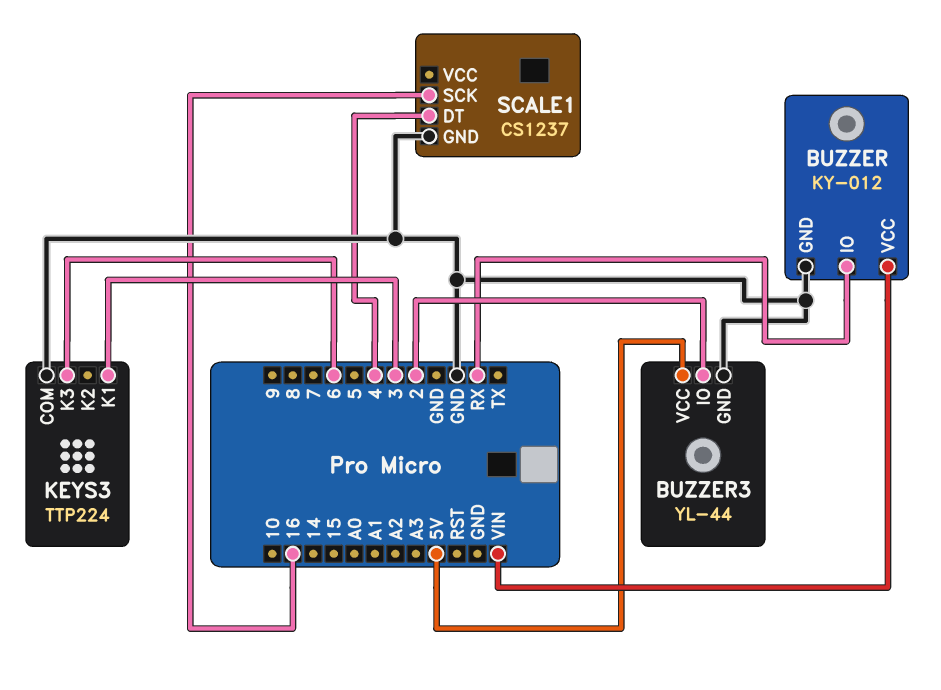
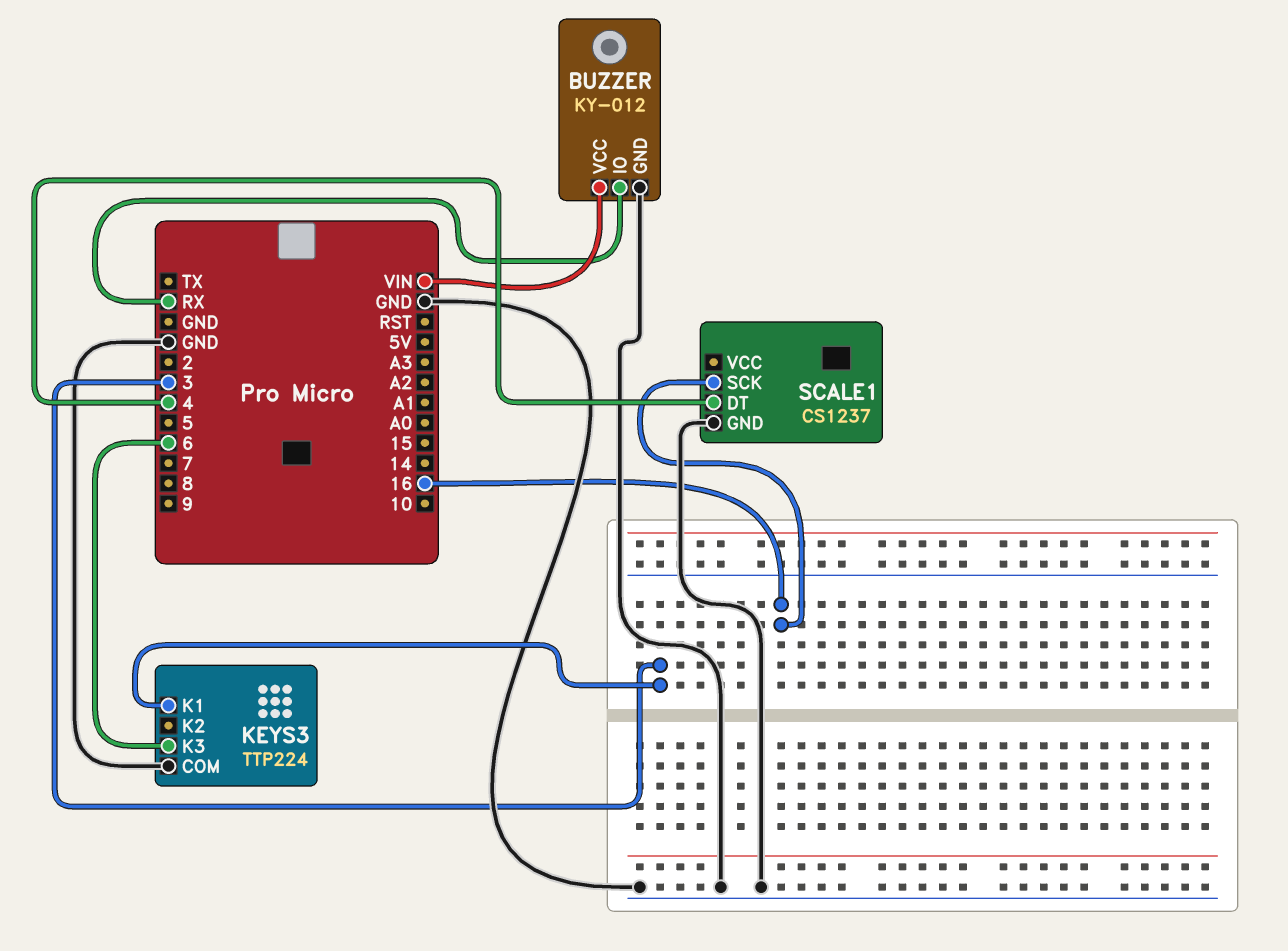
BUZZER3: YL-44 -> none
BUZZER3 pin GND: GND -> none
BUZZER3 pin IO: 2 -> none
BUZZER3 pin VCC: 5V -> none

